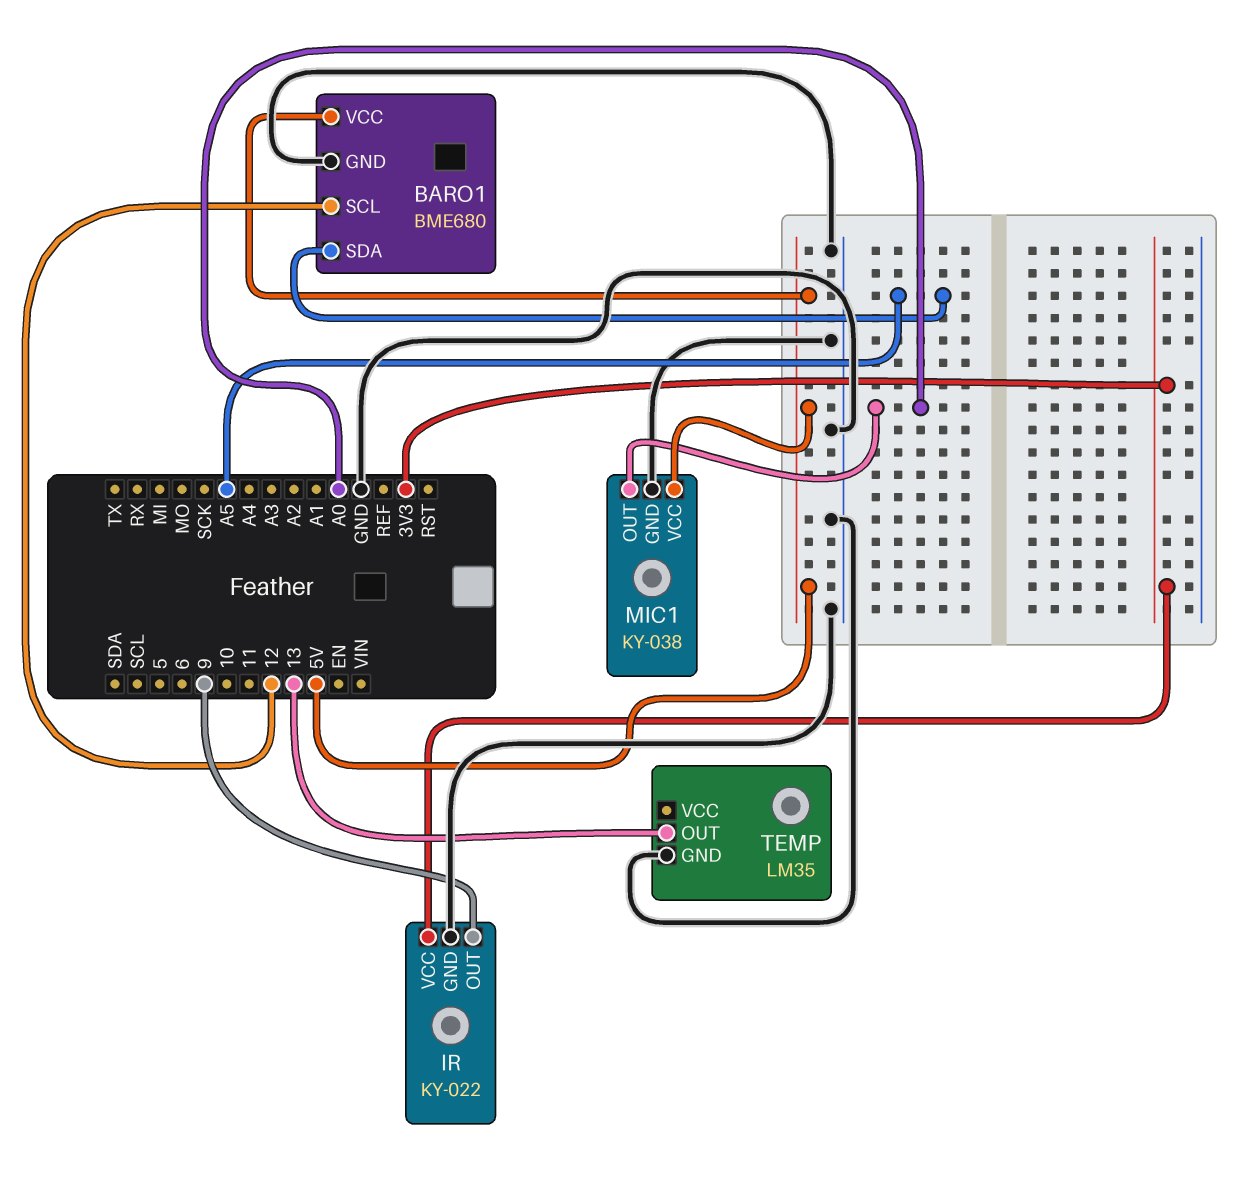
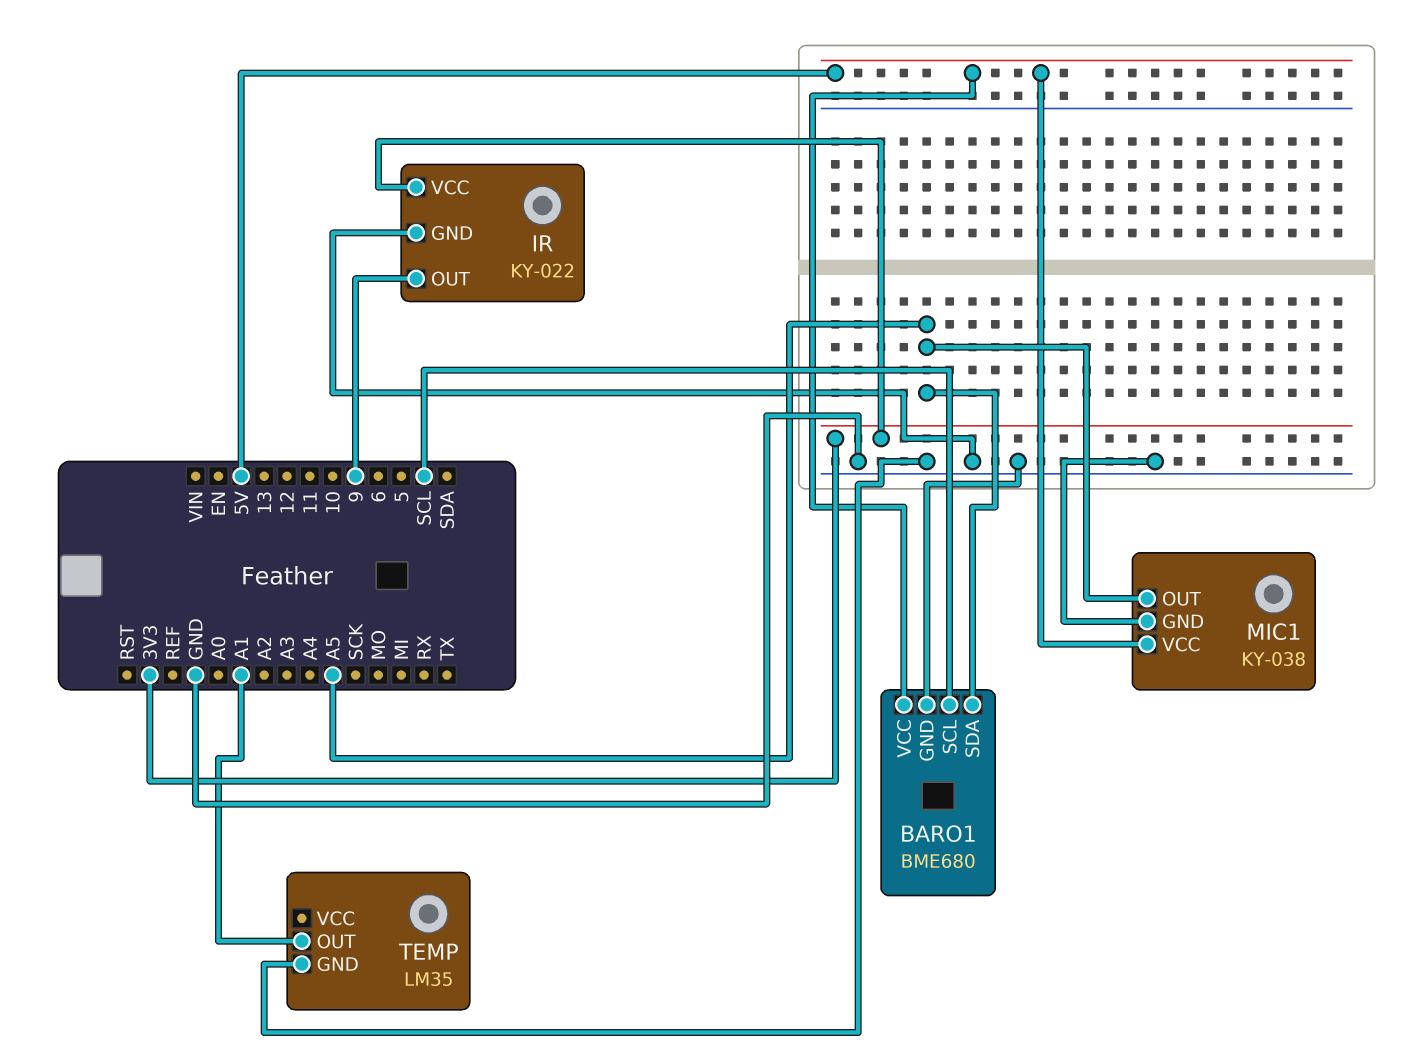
BARO1 pin SCL: 12 -> SCL
MIC1 pin OUT: A0 -> A5
TEMP pin OUT: 13 -> A1

